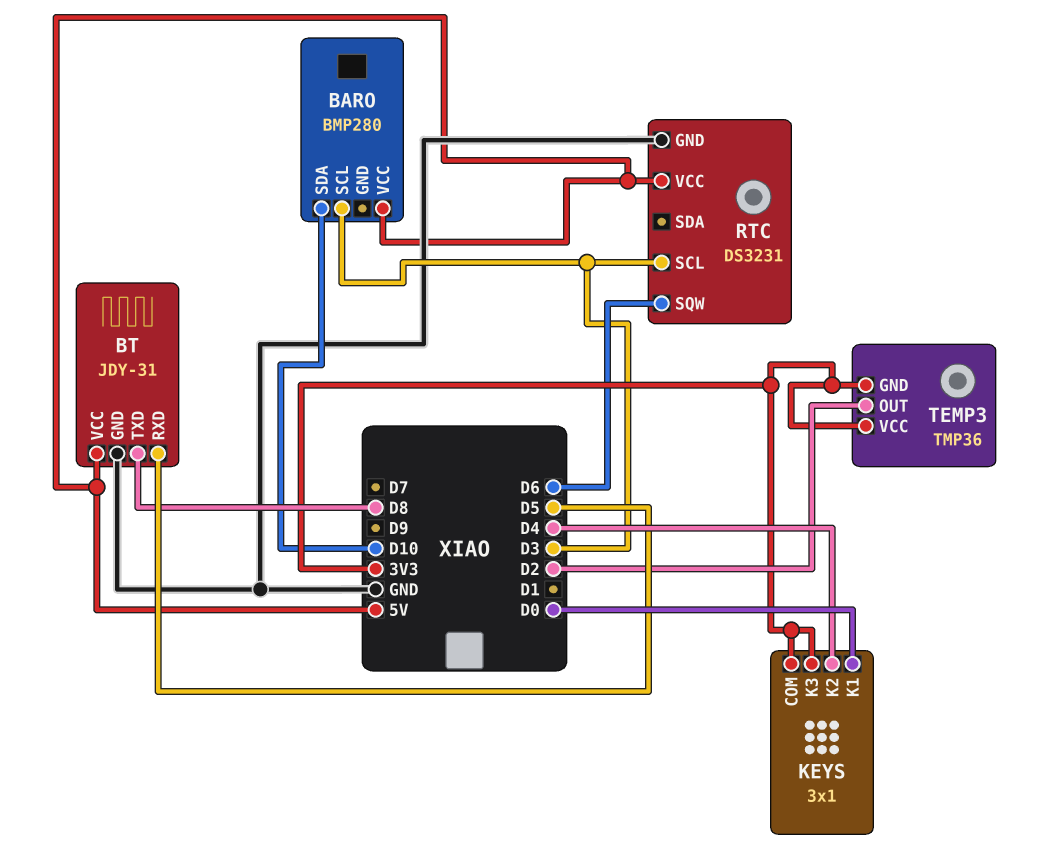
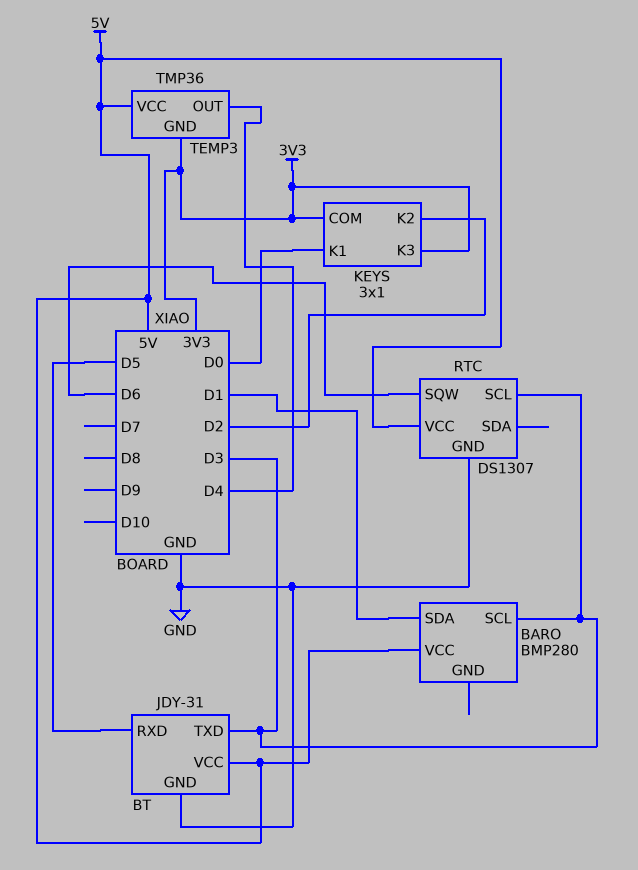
BARO pin SDA: D10 -> D1
BT pin TXD: D8 -> D3
KEYS pin K2: D4 -> D2
RTC: DS3231 -> DS1307
TEMP3 pin OUT: D2 -> D4
TEMP3 pin VCC: 3V3 -> 5V

